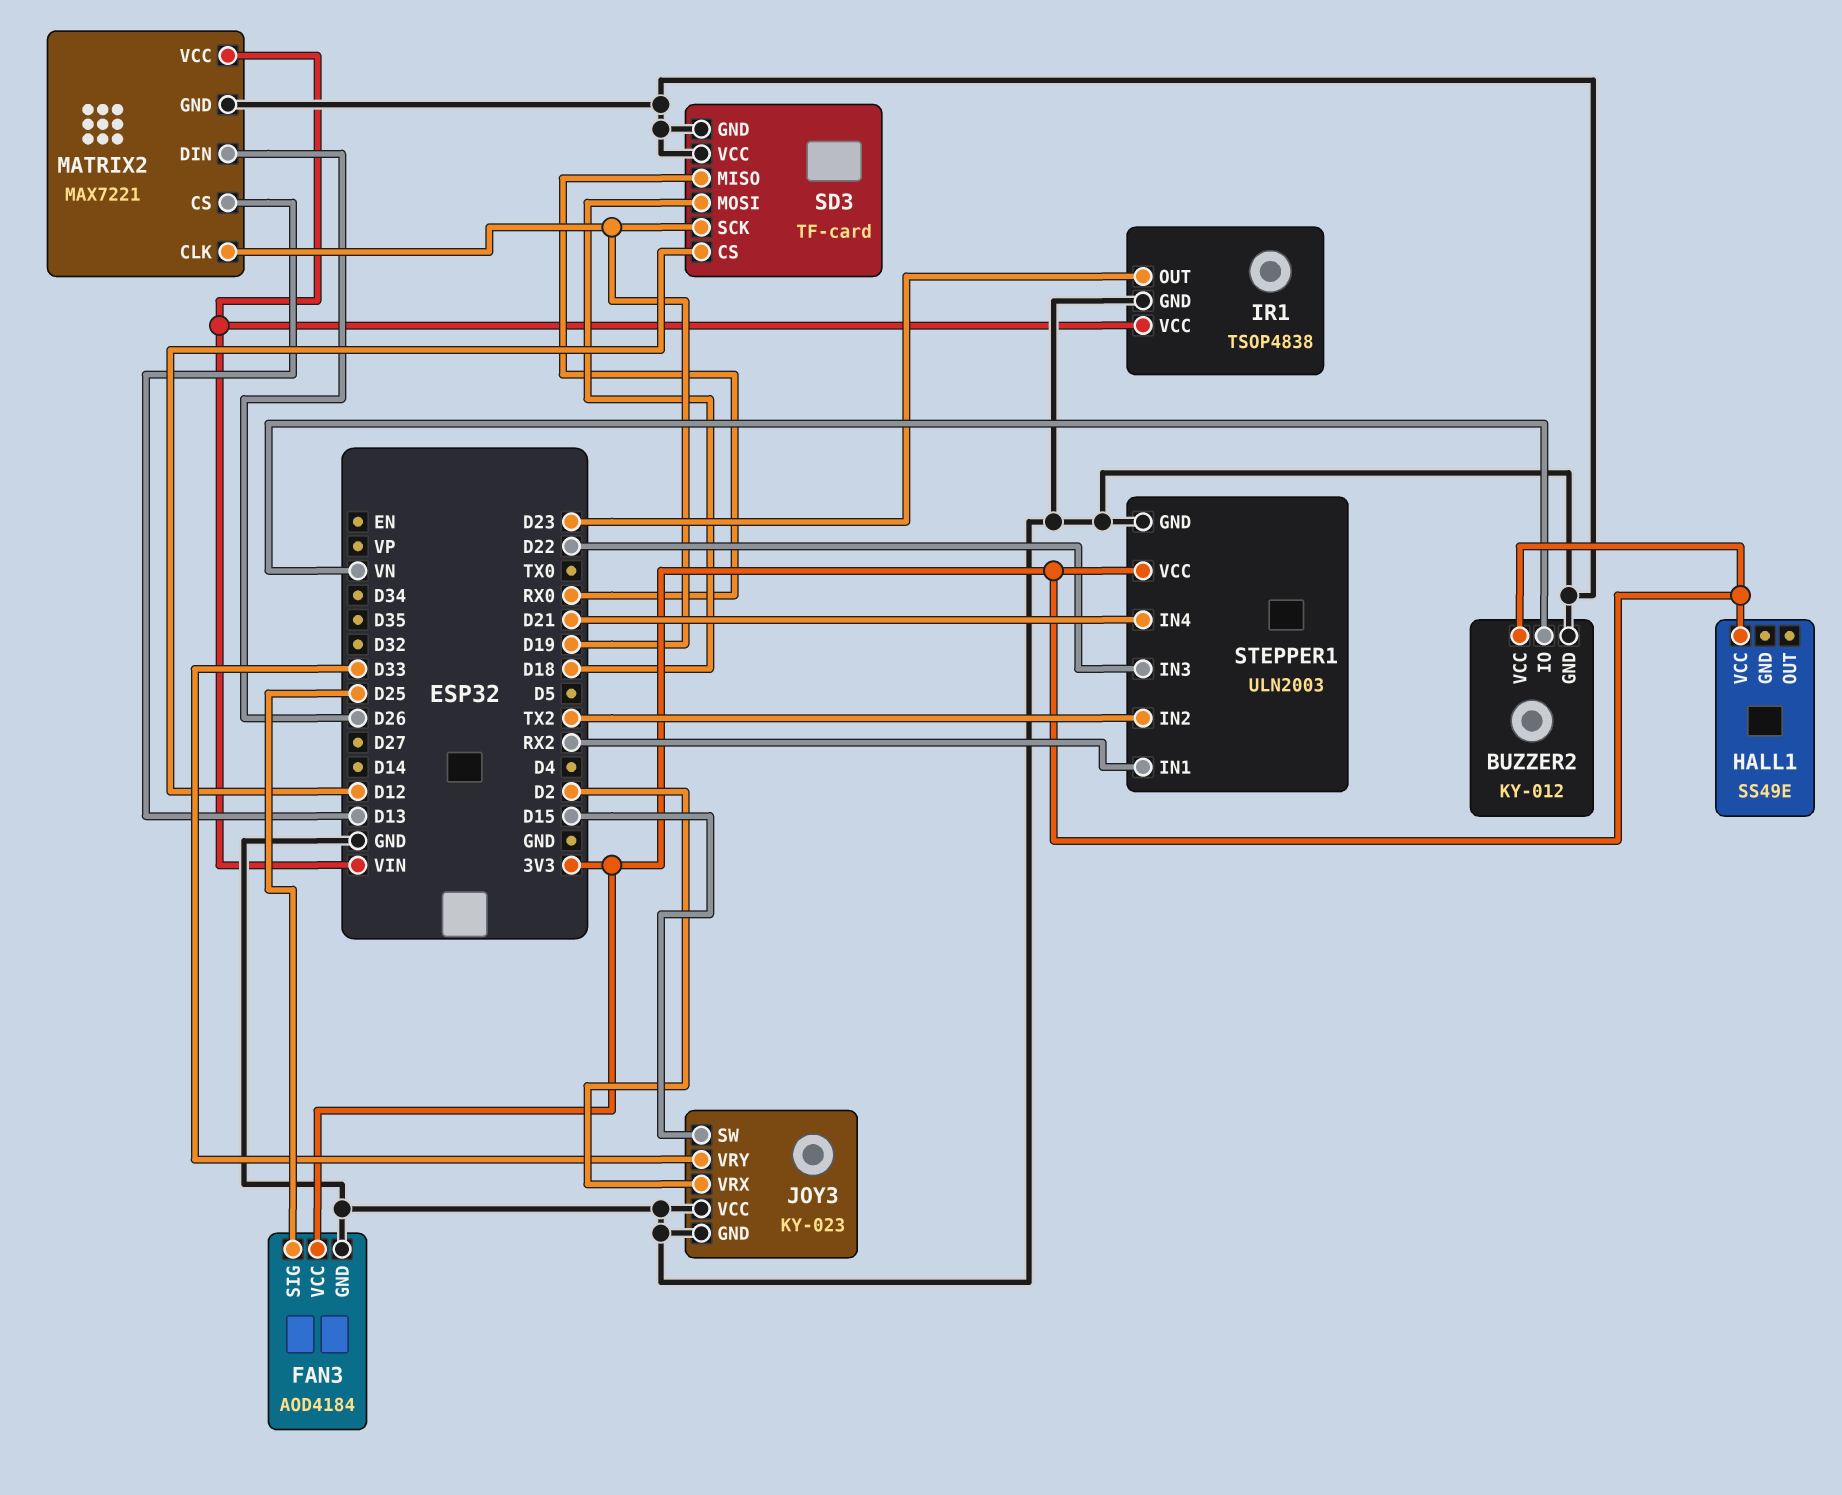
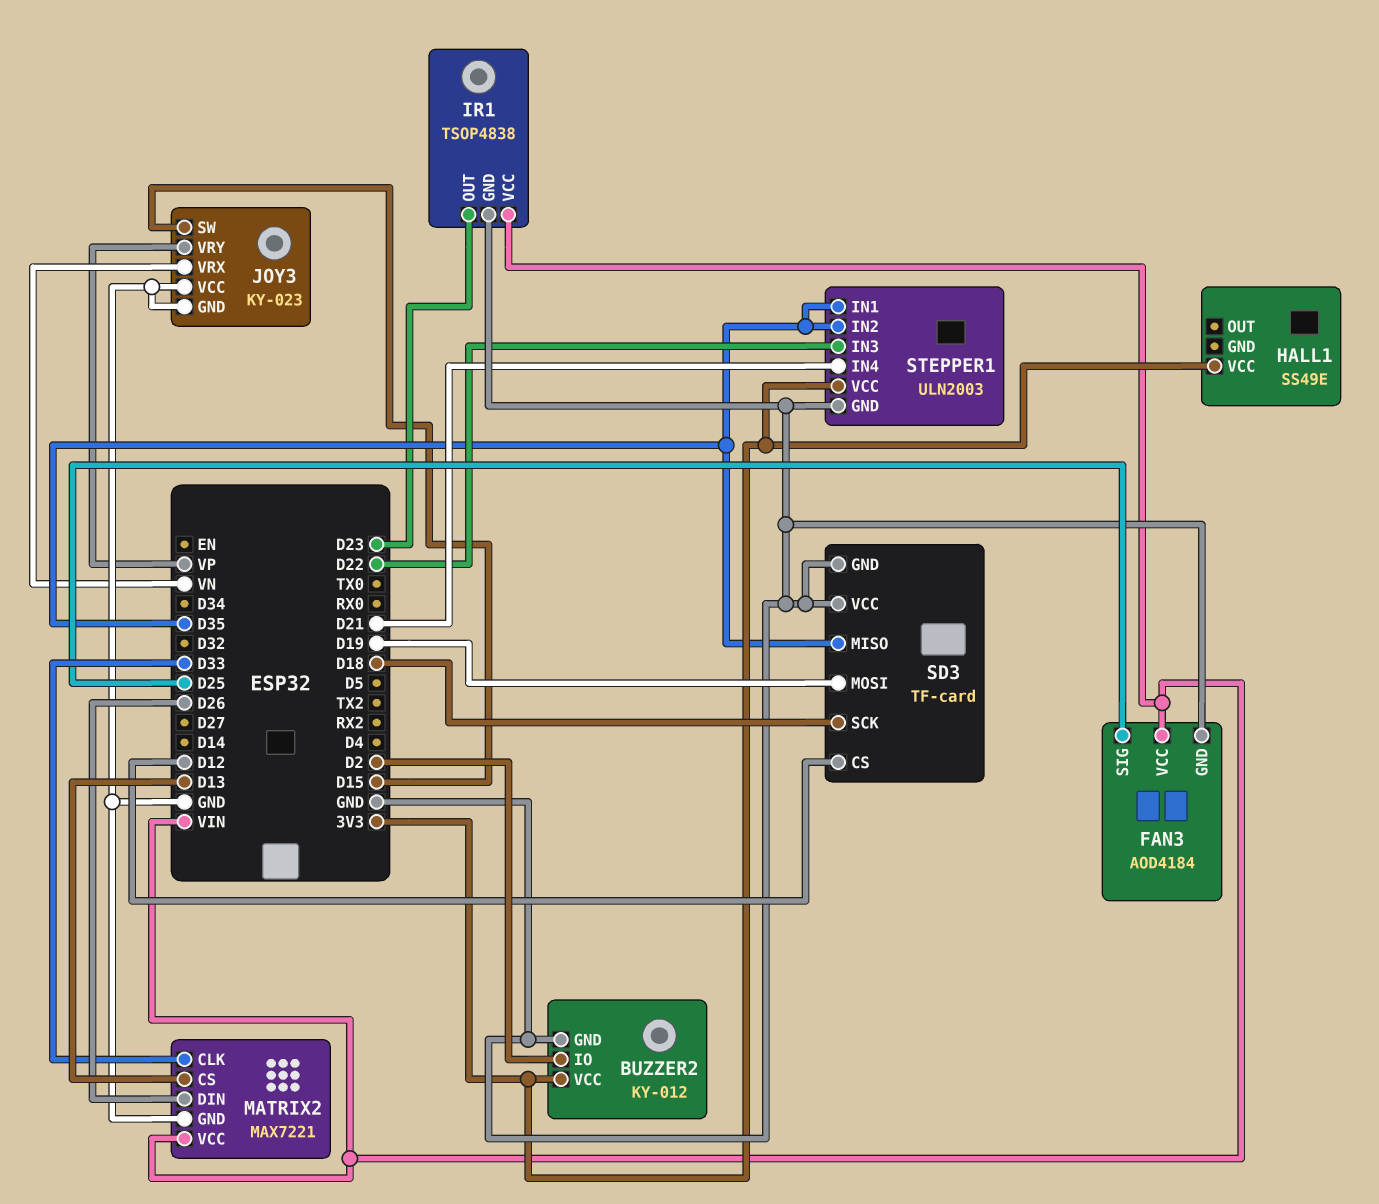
BUZZER2 pin IO: VN -> D2
FAN3 pin VCC: 3V3 -> VIN
JOY3 pin VRX: D2 -> VN
JOY3 pin VRY: D33 -> VP
MATRIX2 pin CLK: D19 -> D33
SD3 pin MISO: RX0 -> D35
SD3 pin MOSI: D18 -> D19
SD3 pin SCK: D19 -> D18
STEPPER1 pin IN1: RX2 -> D35
STEPPER1 pin IN2: TX2 -> D35

